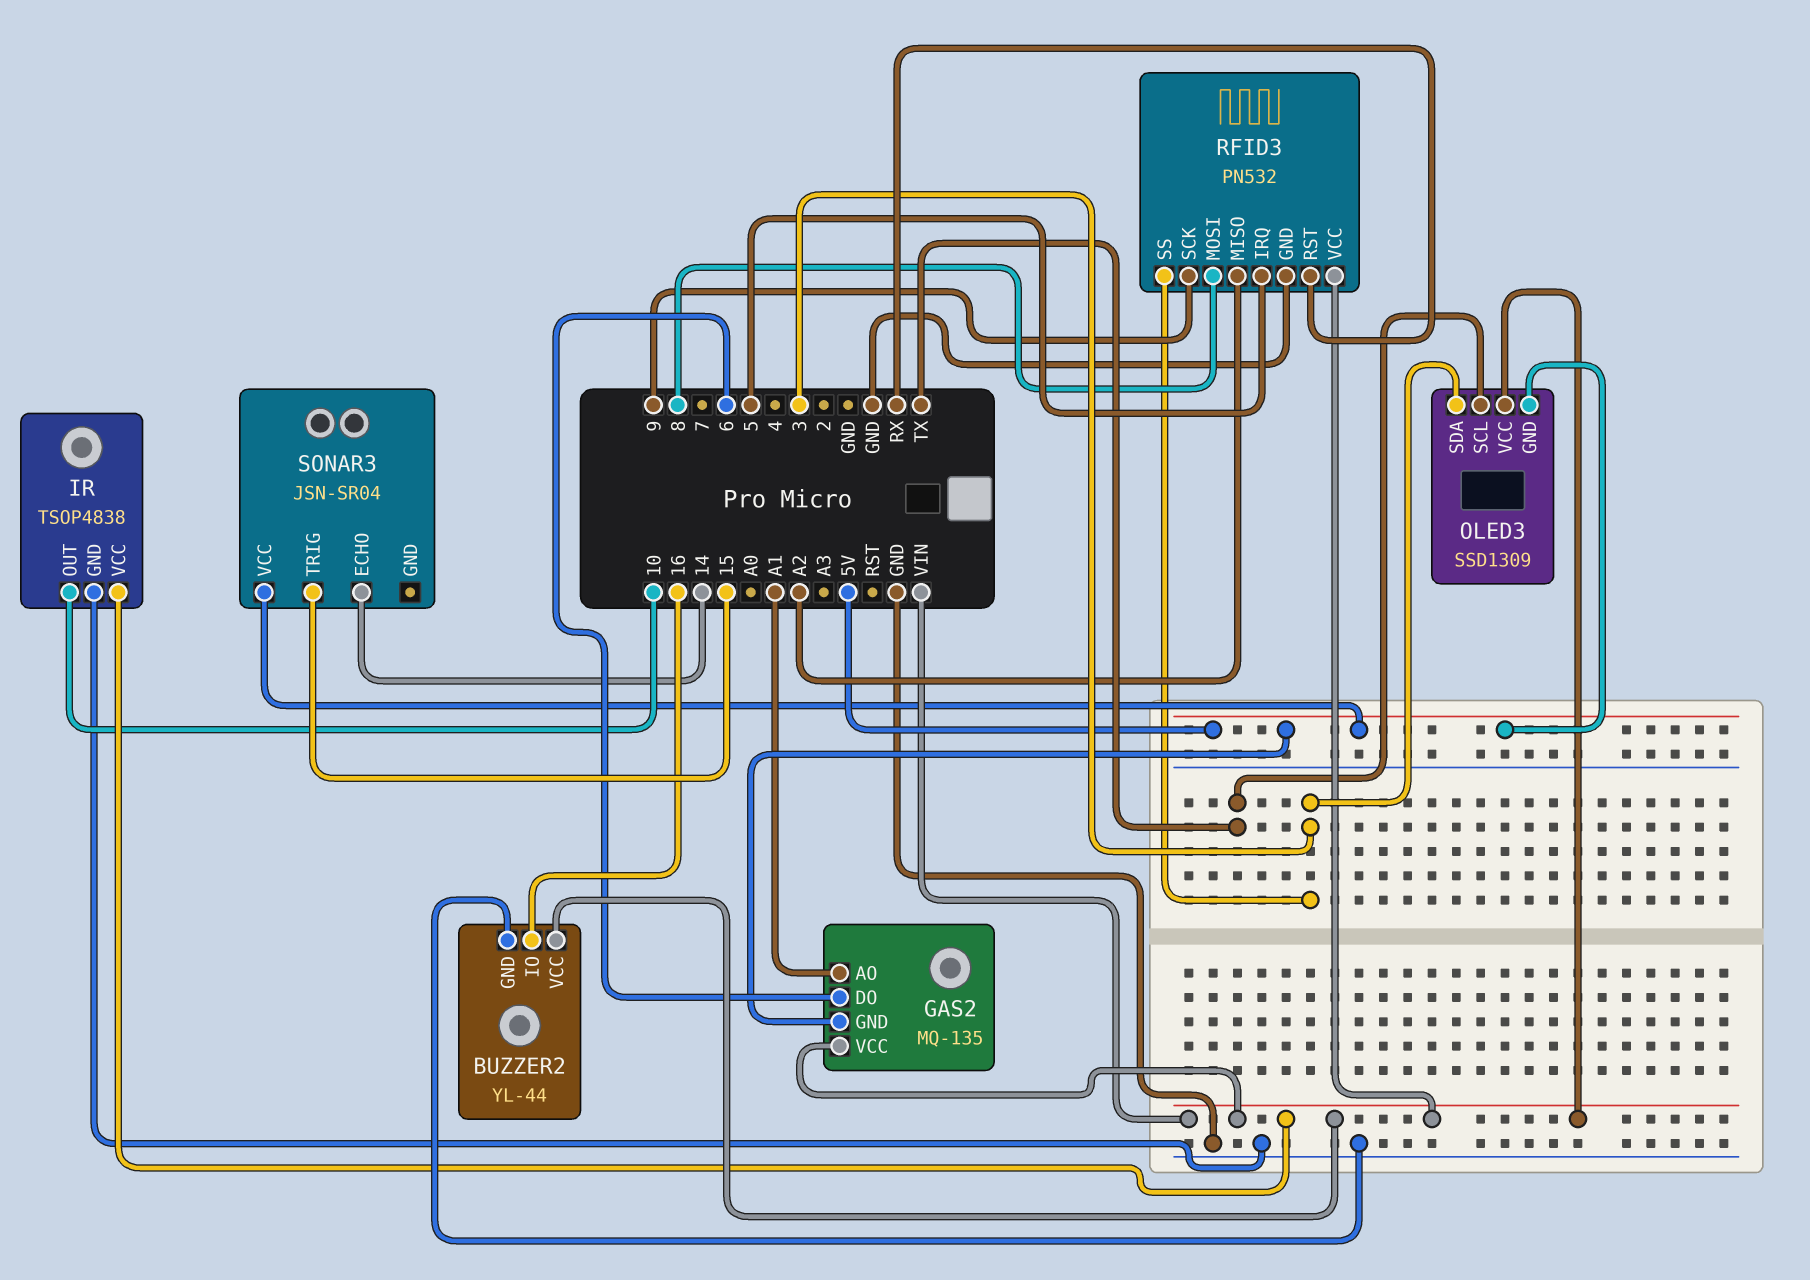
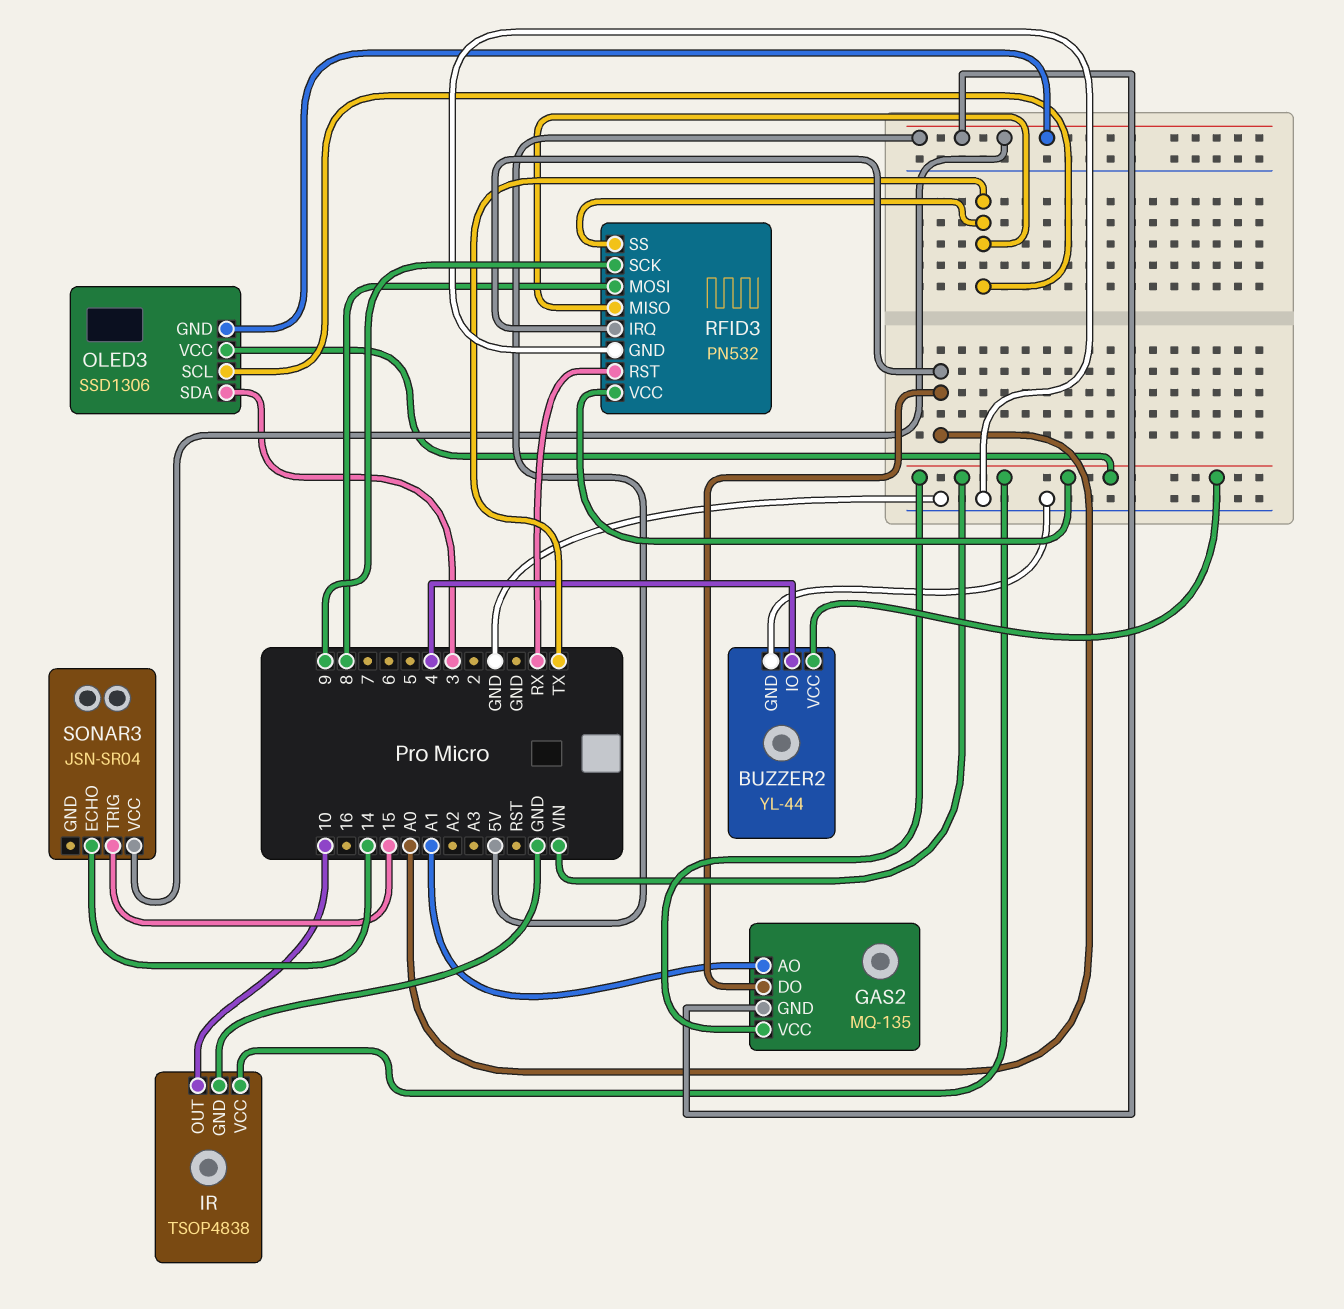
BUZZER2 pin IO: 16 -> 4
GAS2 pin DO: 6 -> A0
OLED3: SSD1309 -> SSD1306
RFID3 pin IRQ: 5 -> A0
RFID3 pin MISO: A2 -> TX
RFID3 pin SS: 3 -> TX

